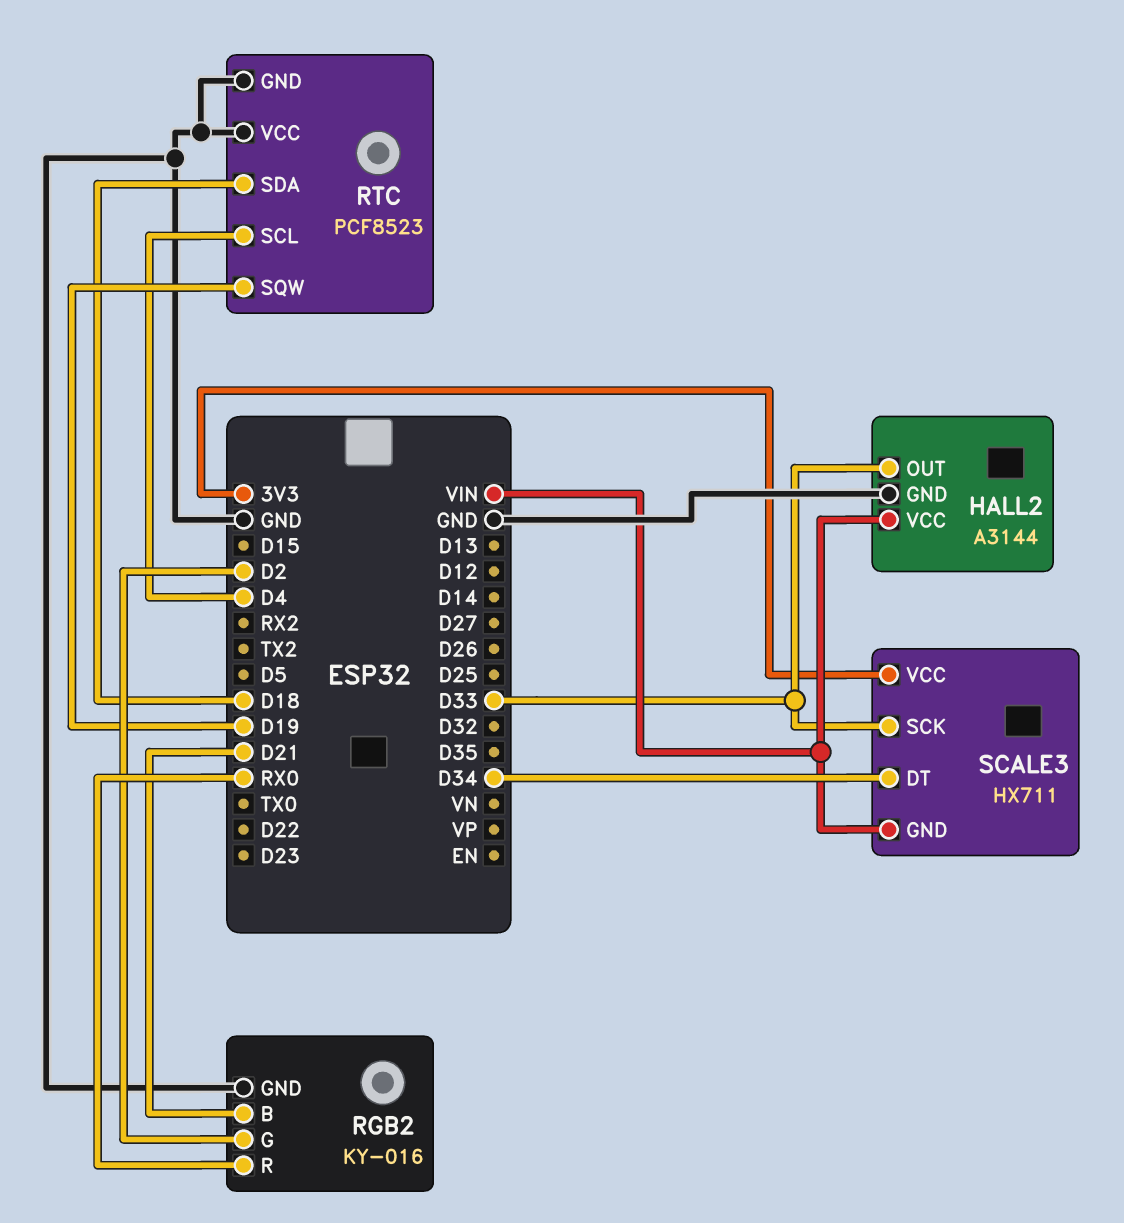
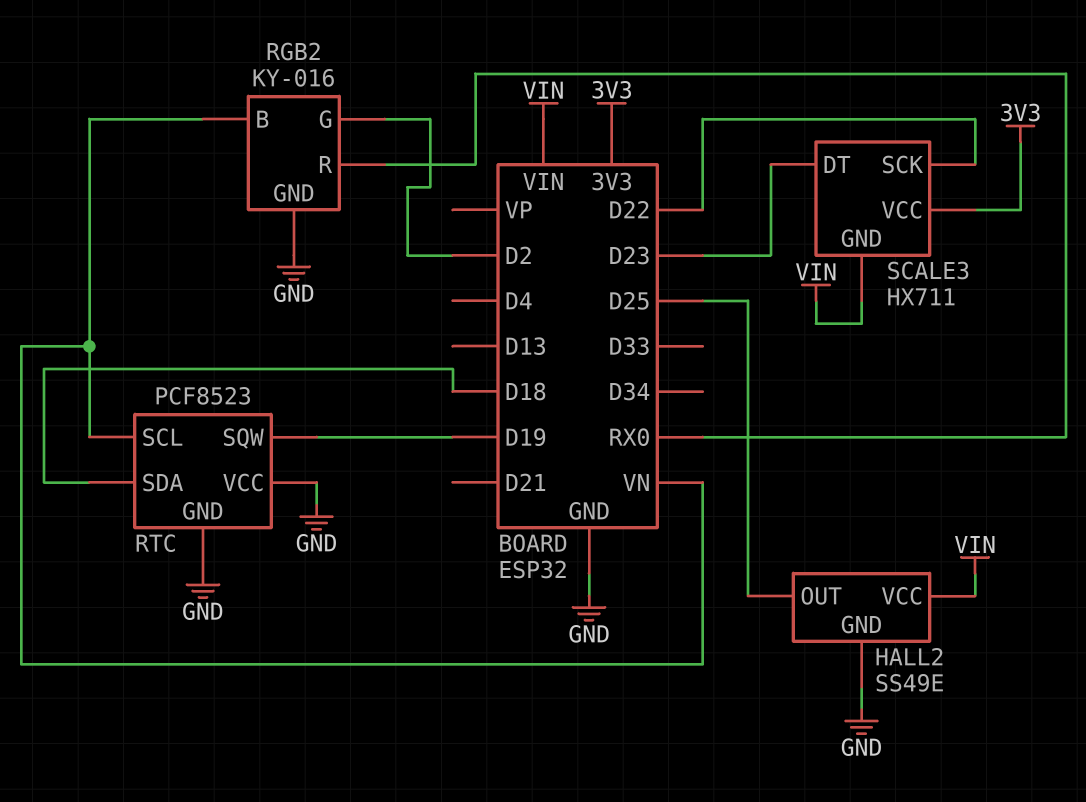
HALL2: A3144 -> SS49E
HALL2 pin OUT: D33 -> D25
RGB2 pin B: D21 -> VN
RTC pin SCL: D4 -> VN
SCALE3 pin DT: D34 -> D23
SCALE3 pin SCK: D33 -> D22

